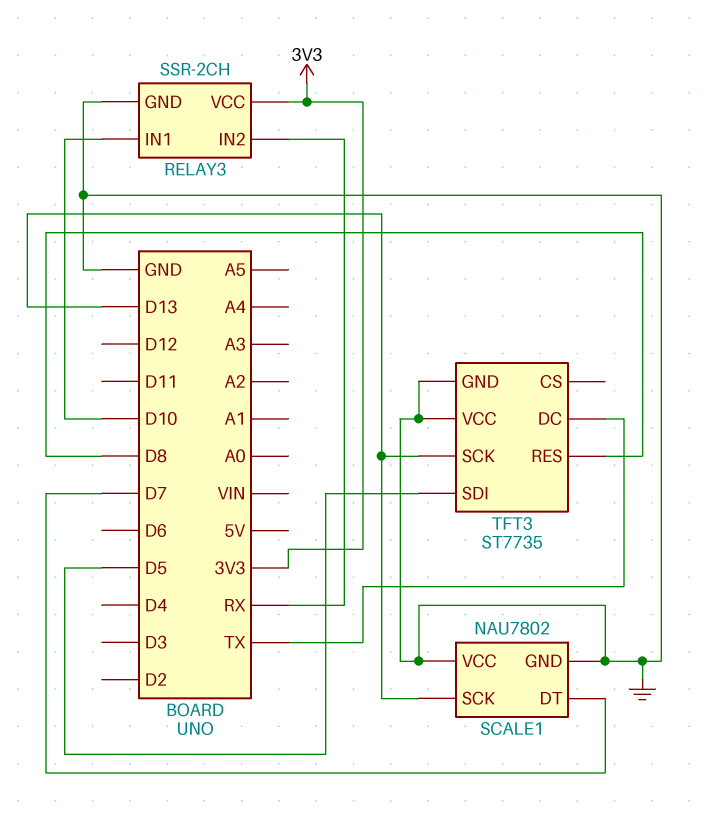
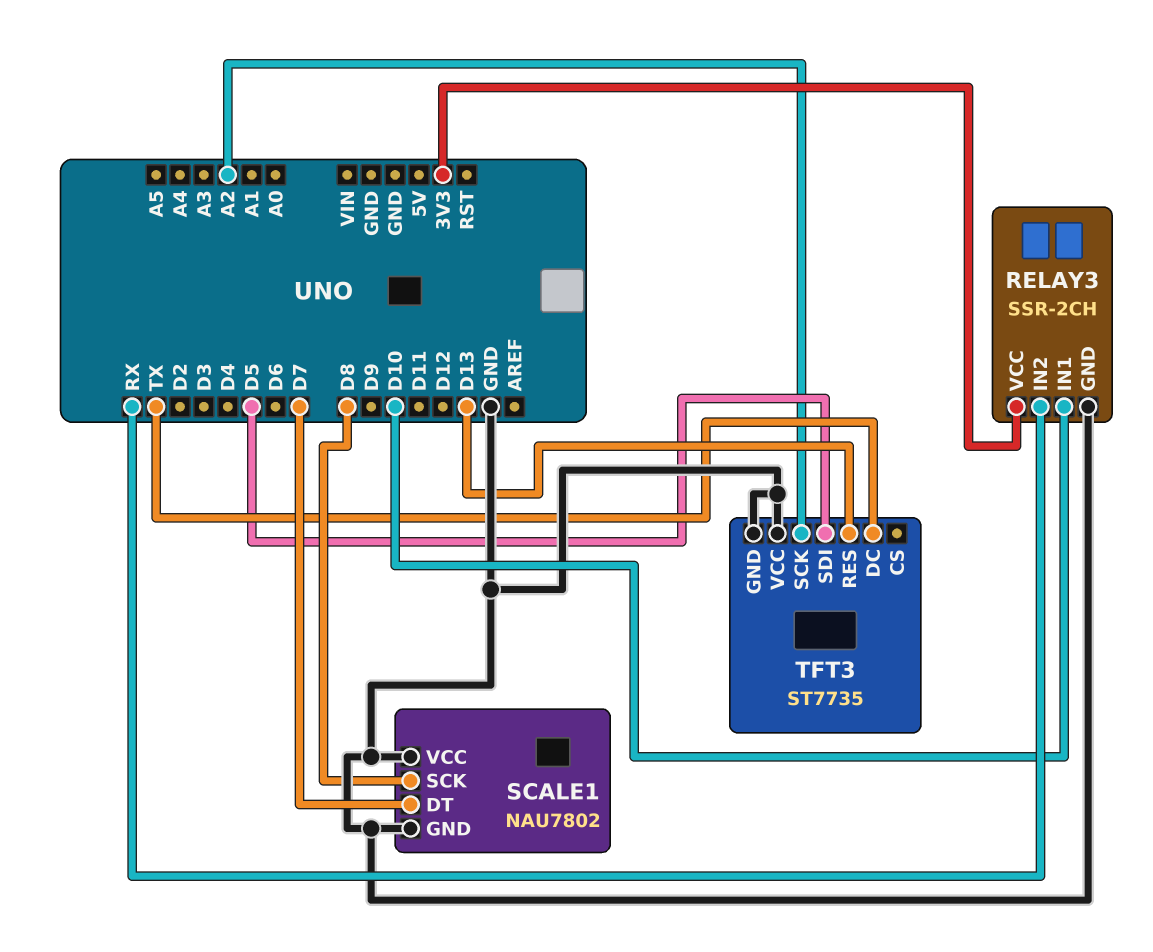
SCALE1 pin SCK: D13 -> D8
TFT3 pin RES: D8 -> D13
TFT3 pin SCK: D13 -> A2

